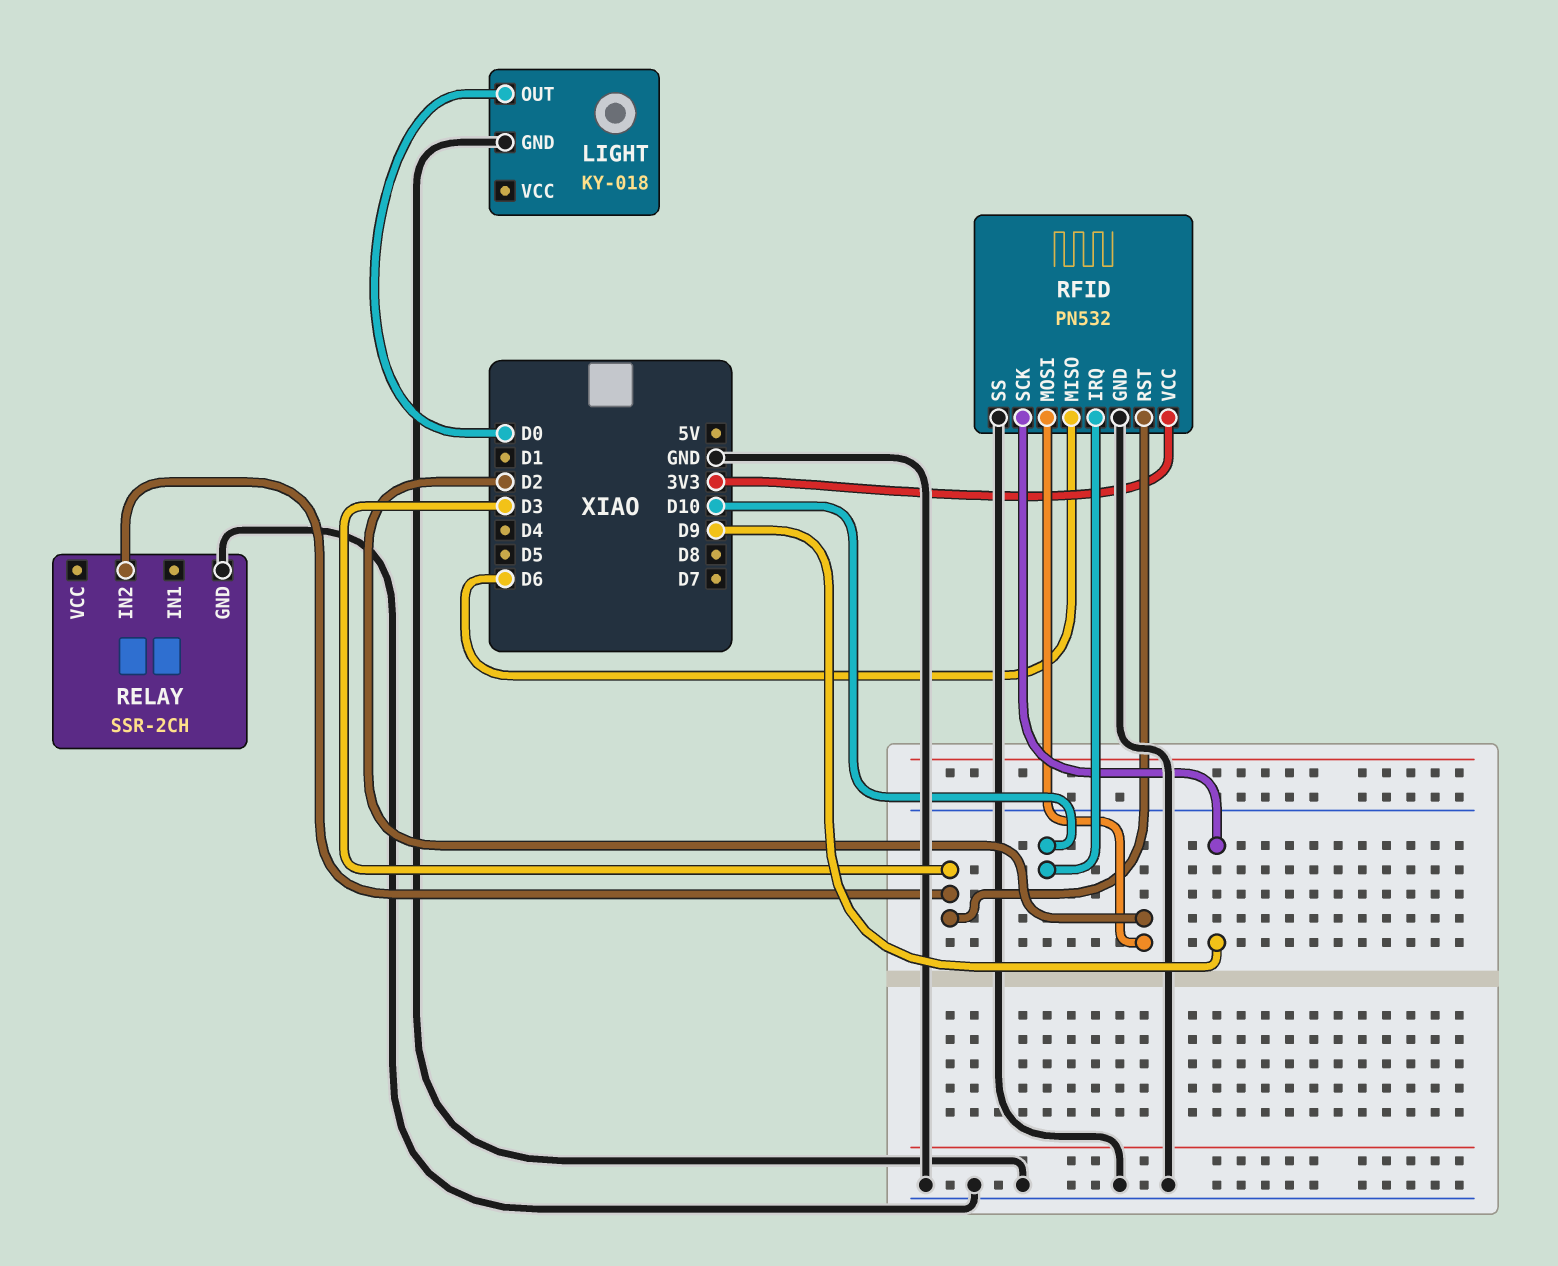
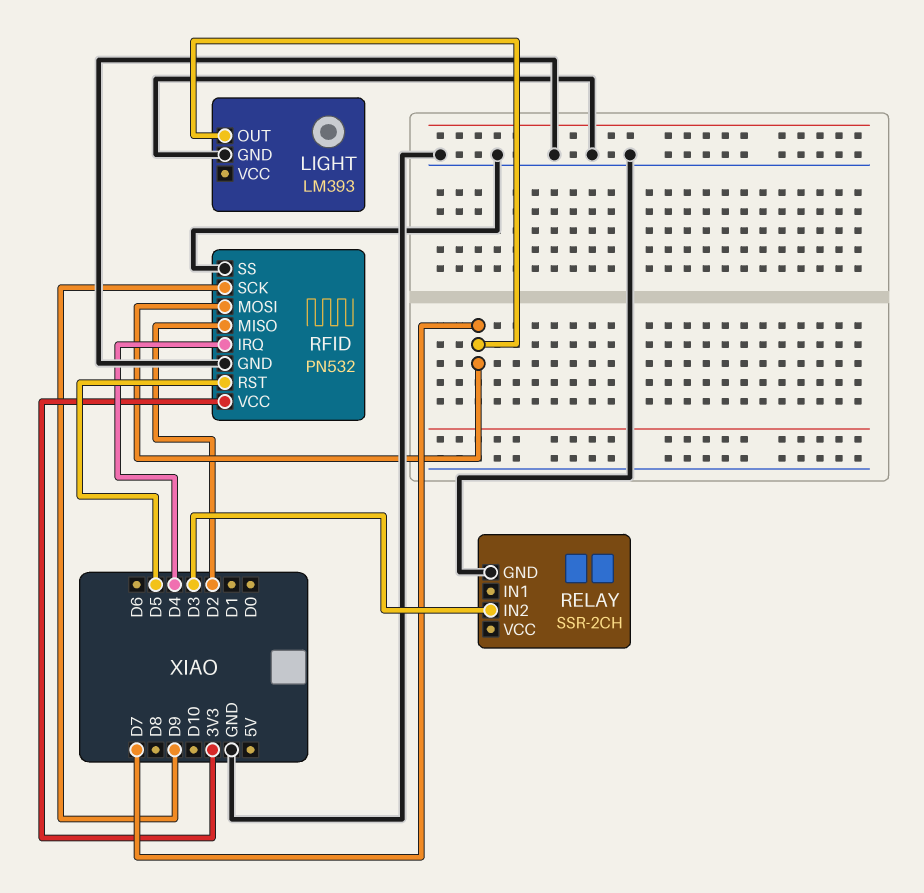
LIGHT: KY-018 -> LM393
LIGHT pin OUT: D0 -> D7
RFID pin IRQ: D10 -> D4
RFID pin MISO: D6 -> D2
RFID pin MOSI: D2 -> D7
RFID pin RST: D3 -> D5

